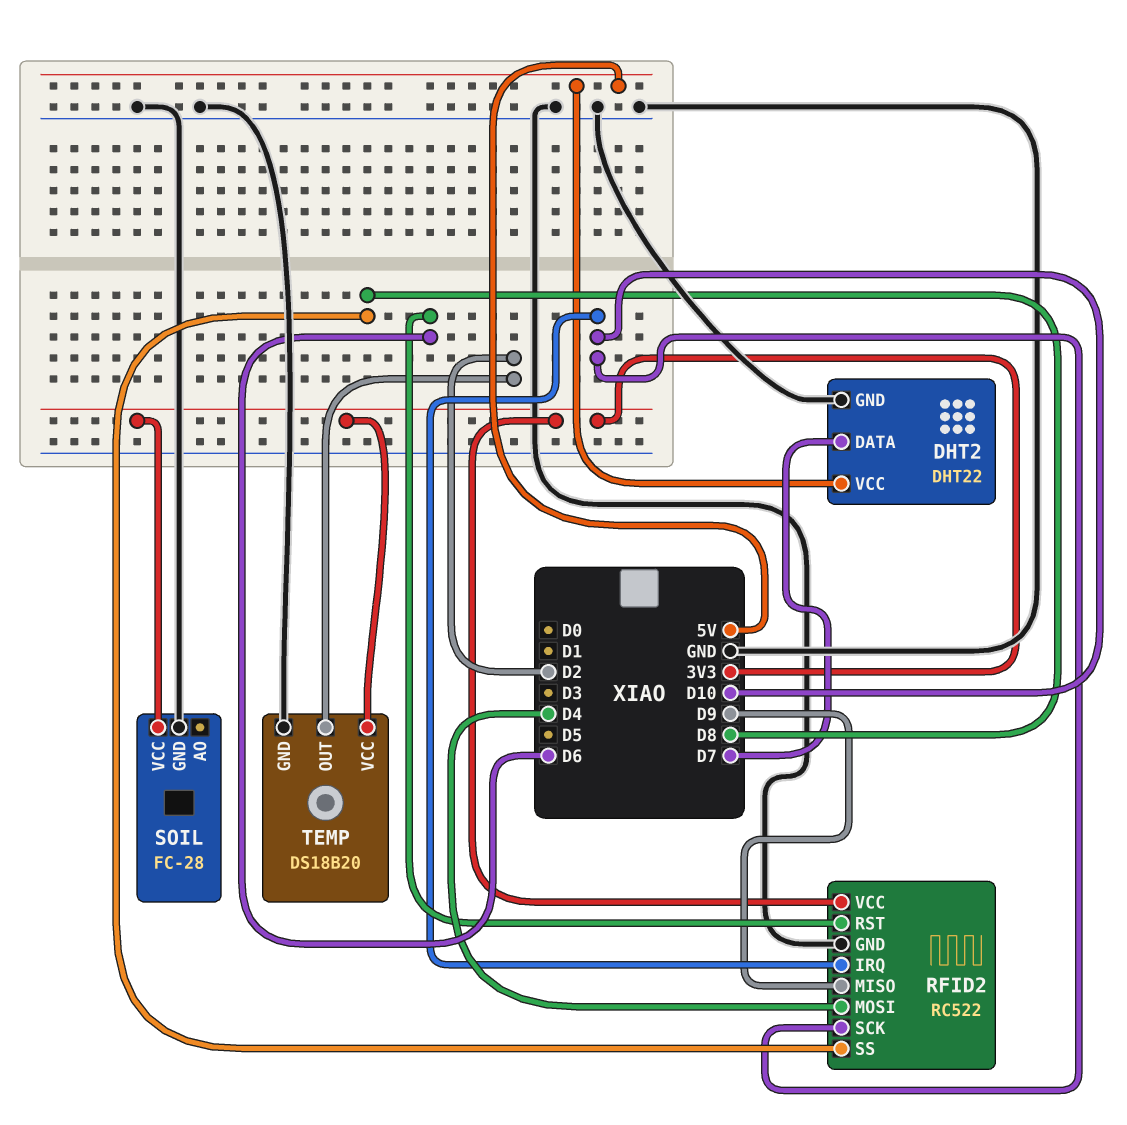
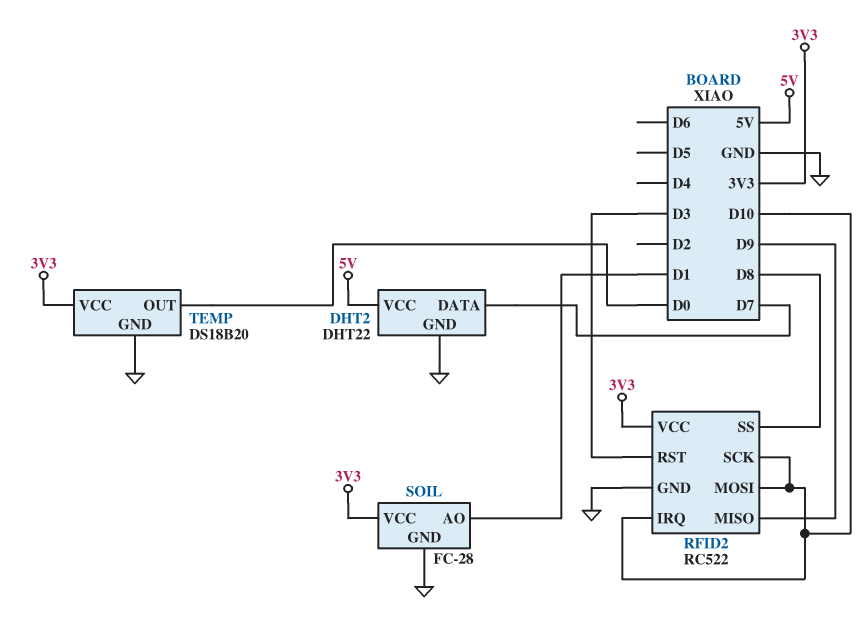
RFID2 pin MOSI: D4 -> D10
RFID2 pin RST: D6 -> D3
SOIL pin AO: none -> D1
TEMP pin OUT: D2 -> D0

